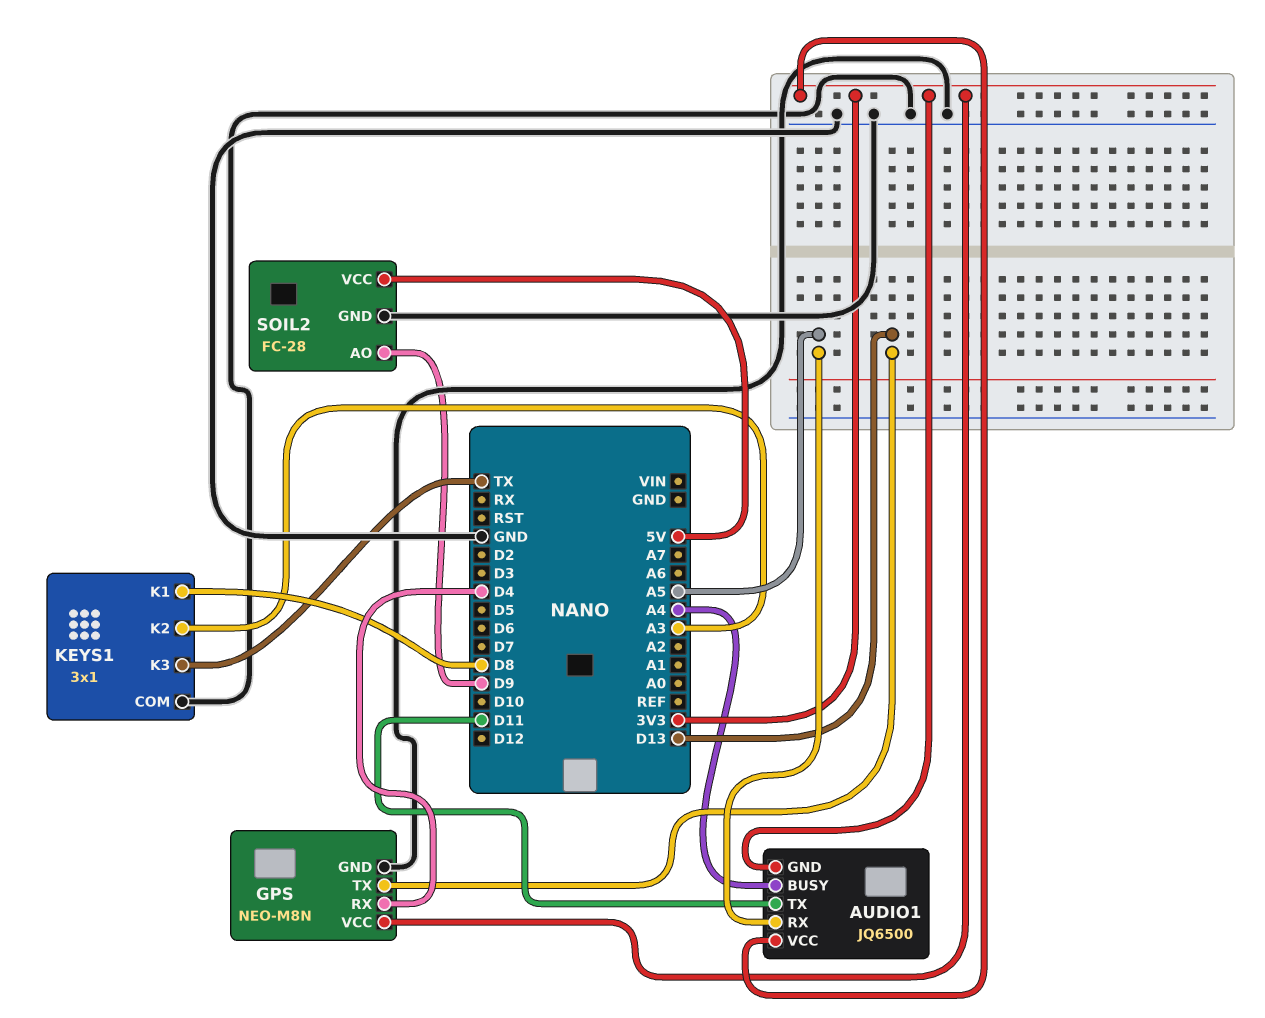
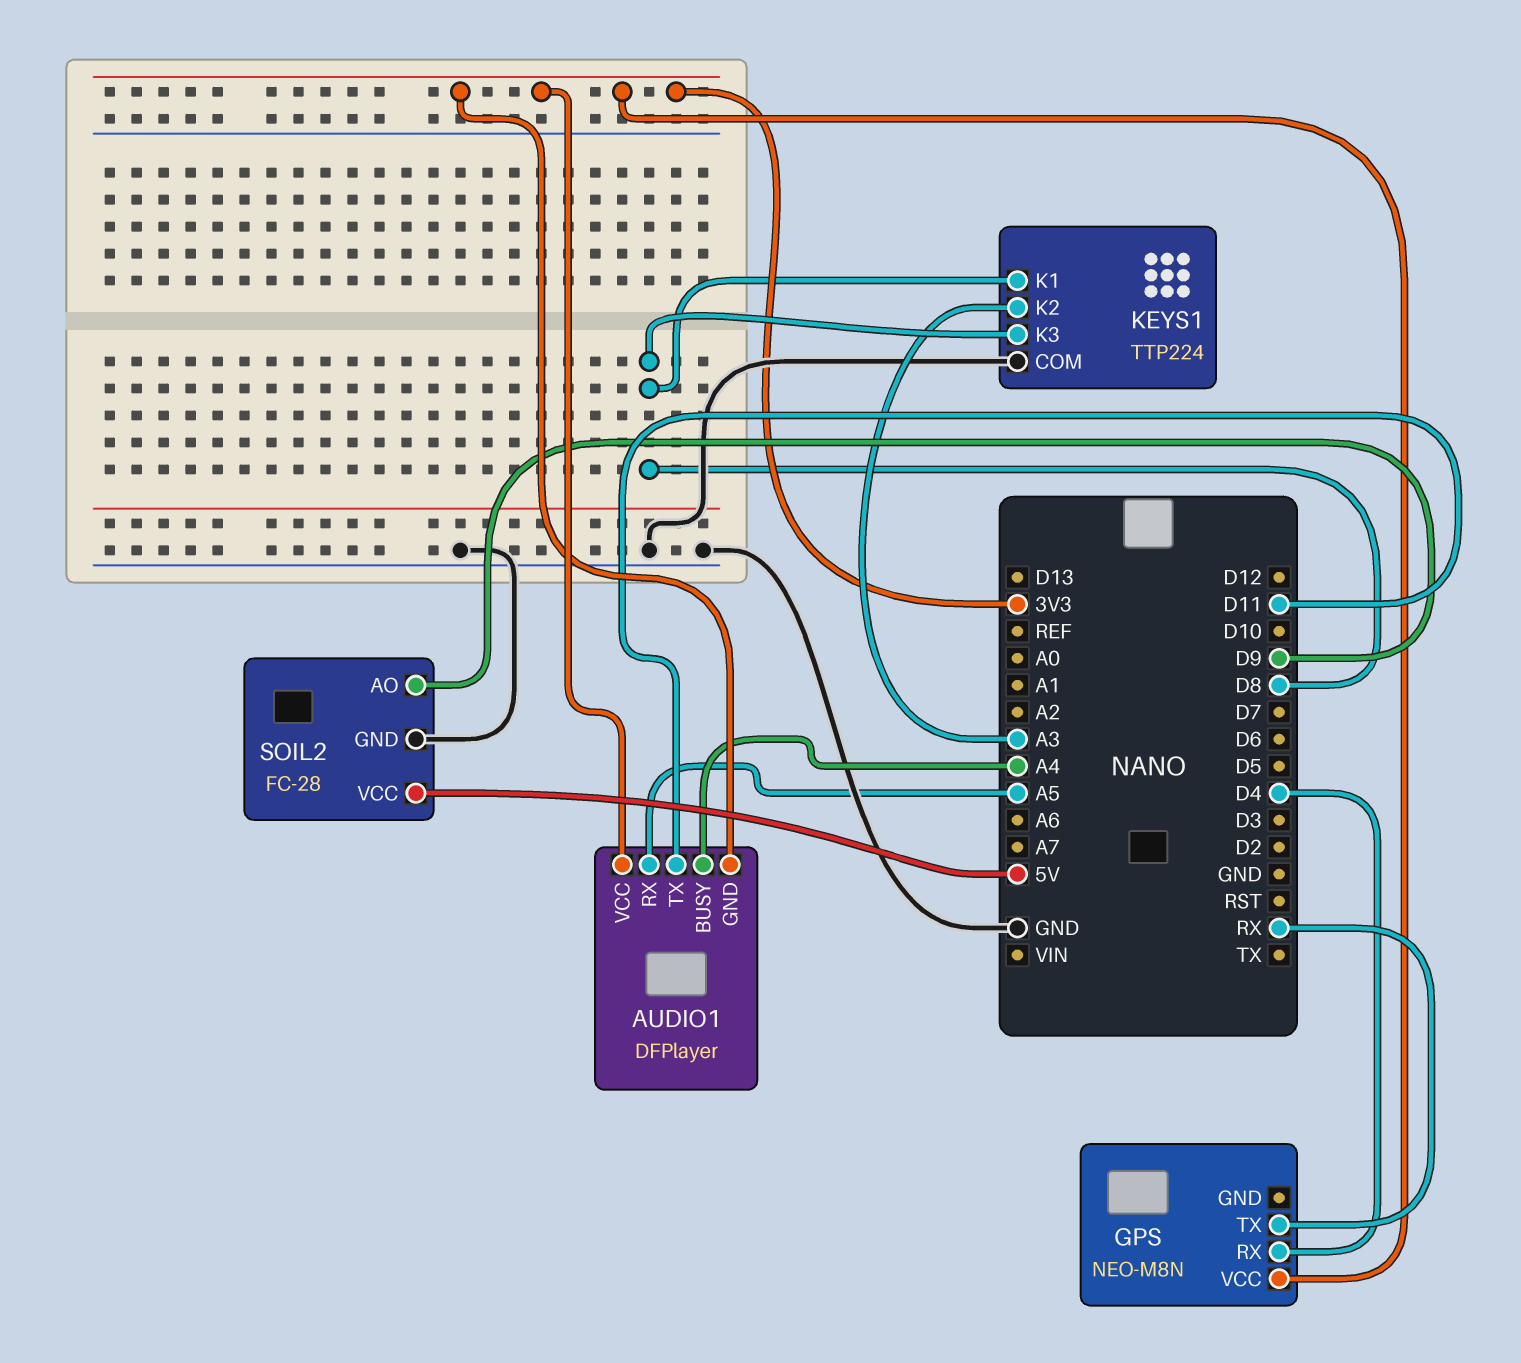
AUDIO1: JQ6500 -> DFPlayer
GPS pin GND: GND -> none
GPS pin TX: D13 -> RX
KEYS1: 3x1 -> TTP224
KEYS1 pin K3: TX -> D8

